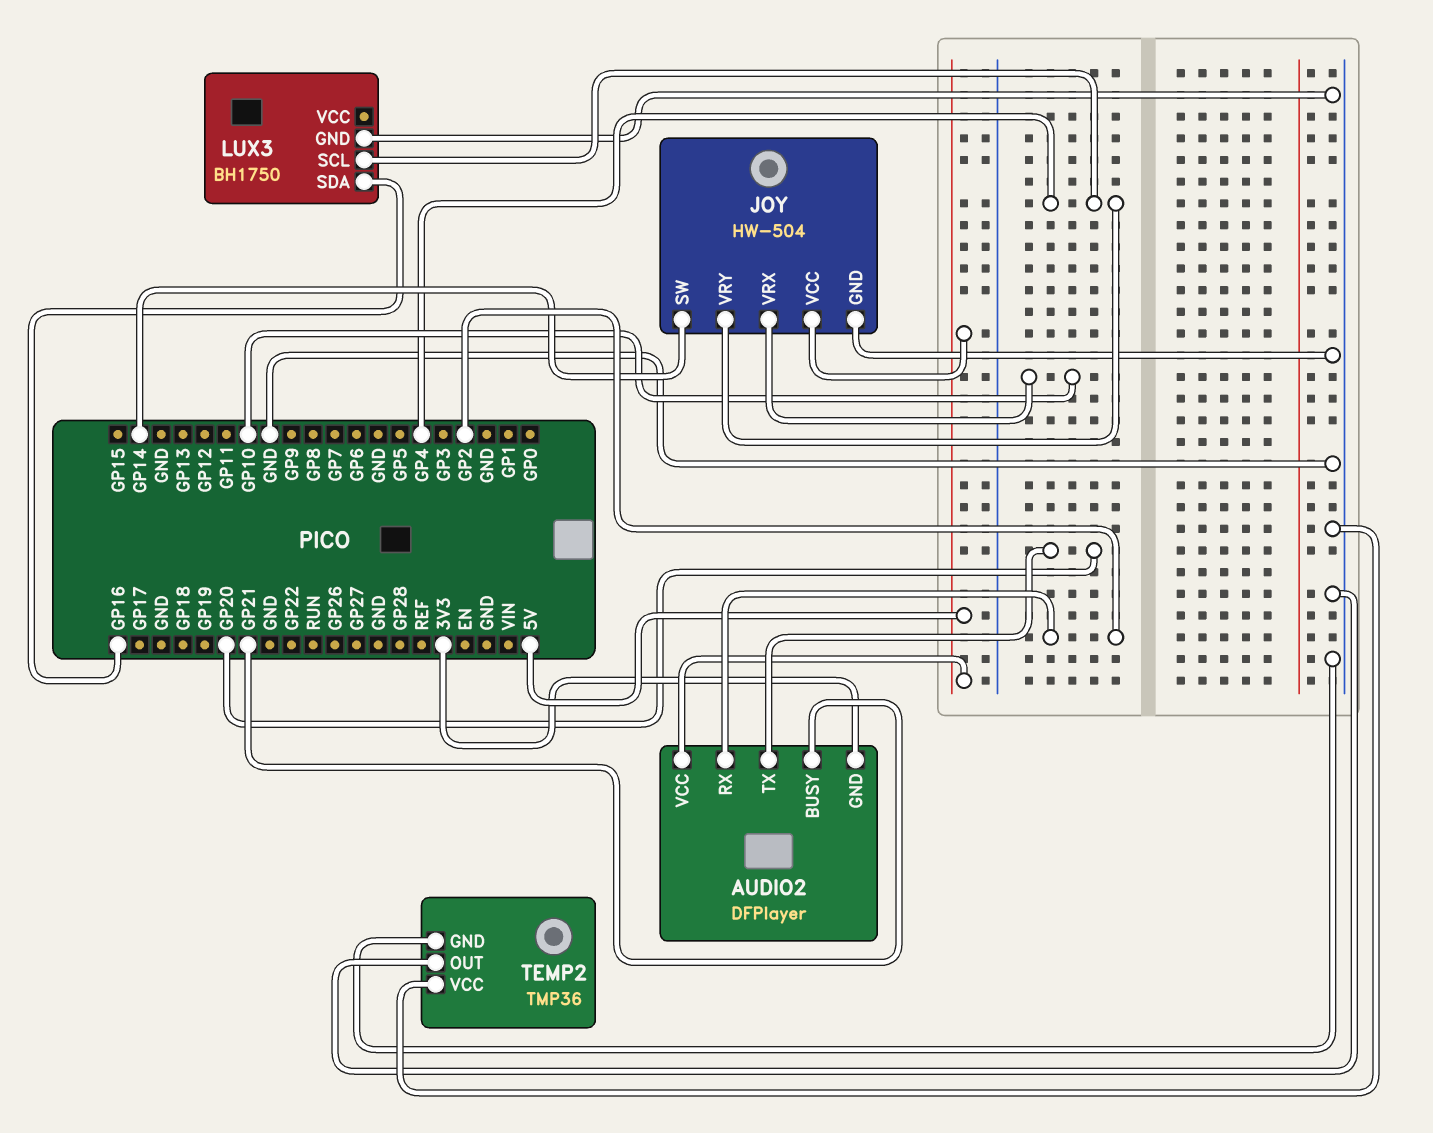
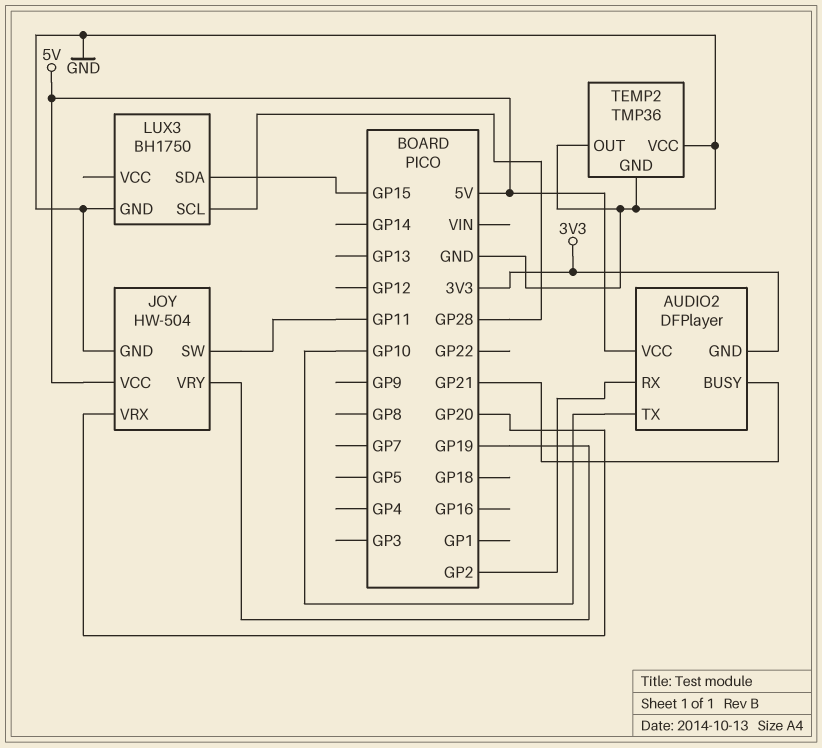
AUDIO2 pin TX: GP20 -> GP10
JOY pin SW: GP14 -> GP11
JOY pin VRX: GP10 -> GP20
JOY pin VRY: GP4 -> GP19
LUX3 pin SCL: GP4 -> GP28
LUX3 pin SDA: GP16 -> GP15

